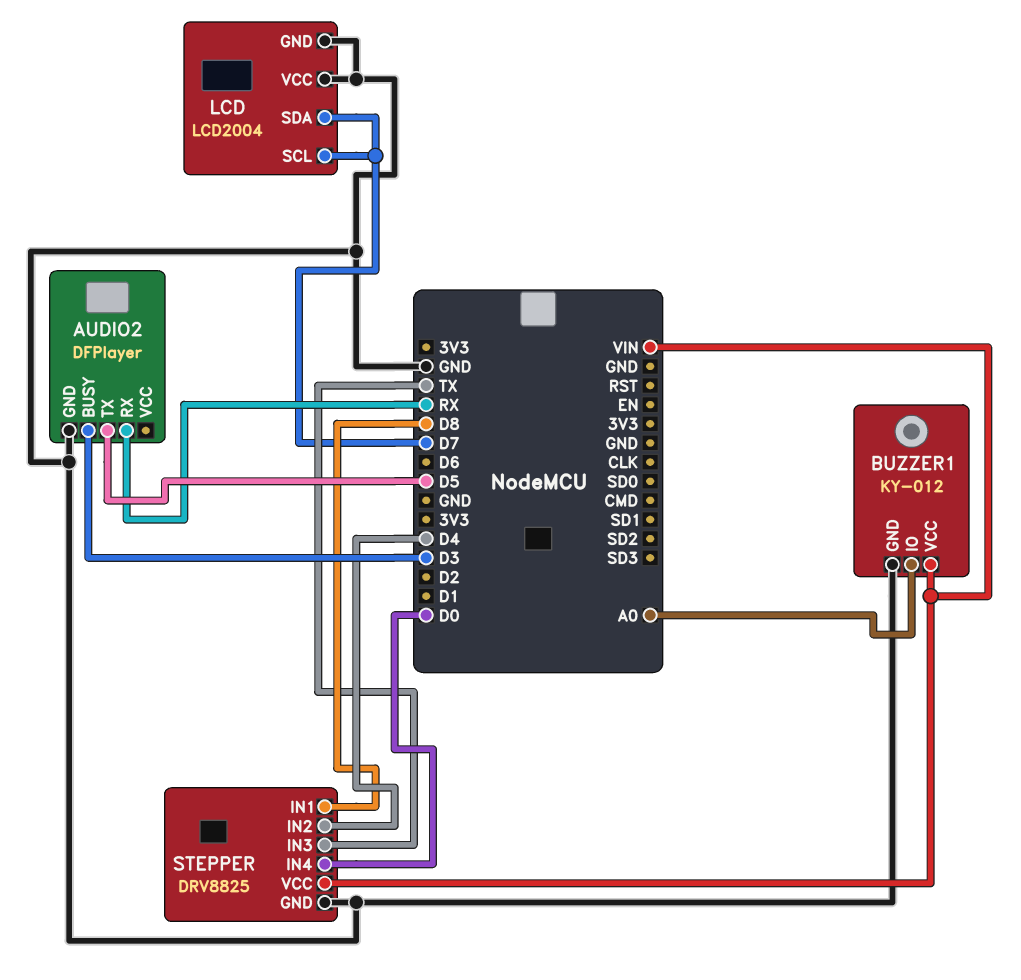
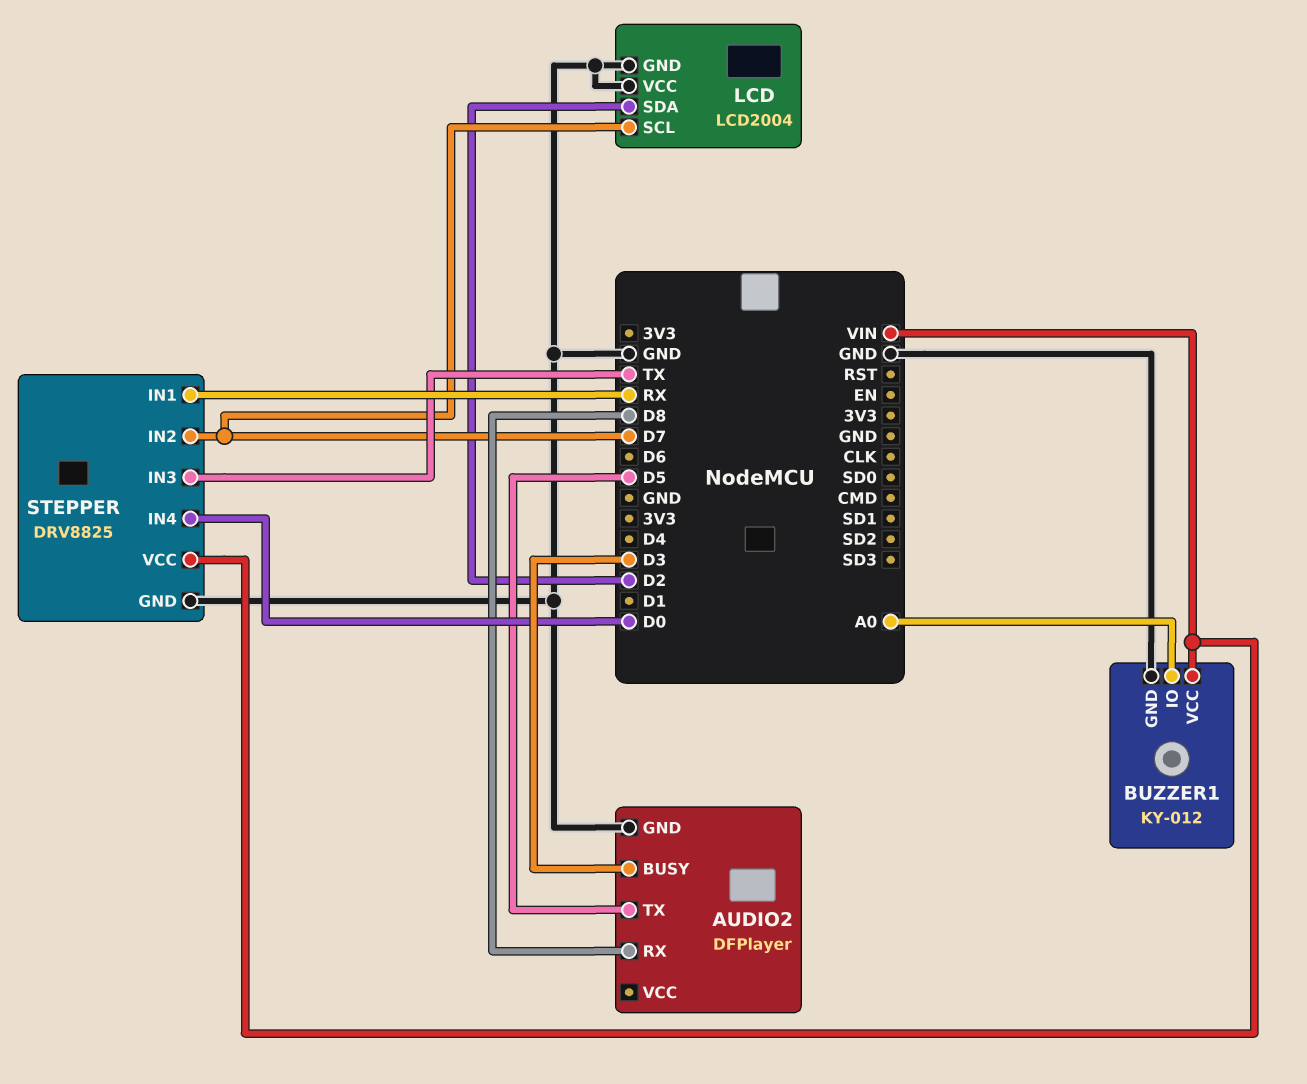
AUDIO2 pin RX: RX -> D8
LCD pin SDA: D7 -> D2
STEPPER pin IN1: D8 -> RX
STEPPER pin IN2: D4 -> D7

